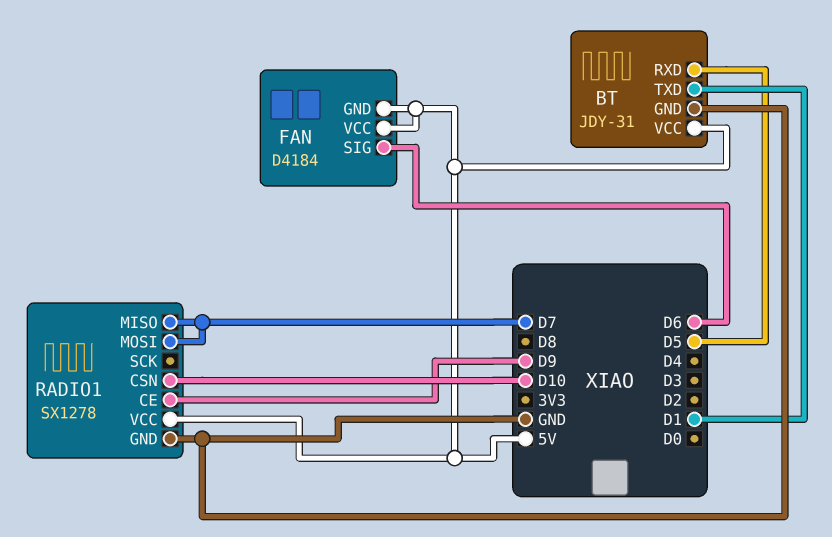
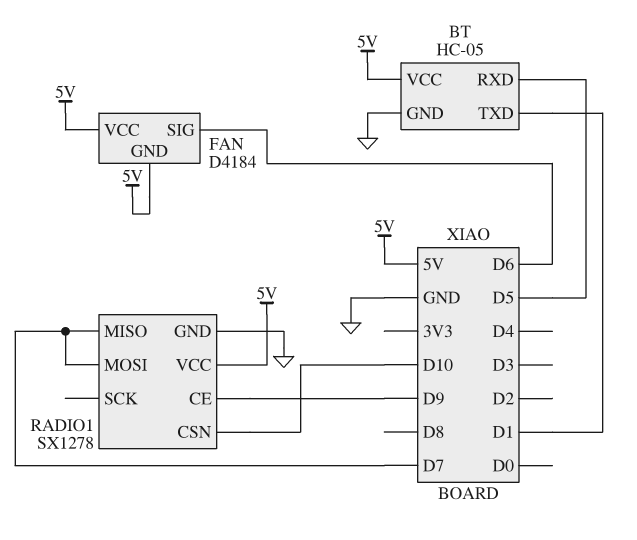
BT: JDY-31 -> HC-05

